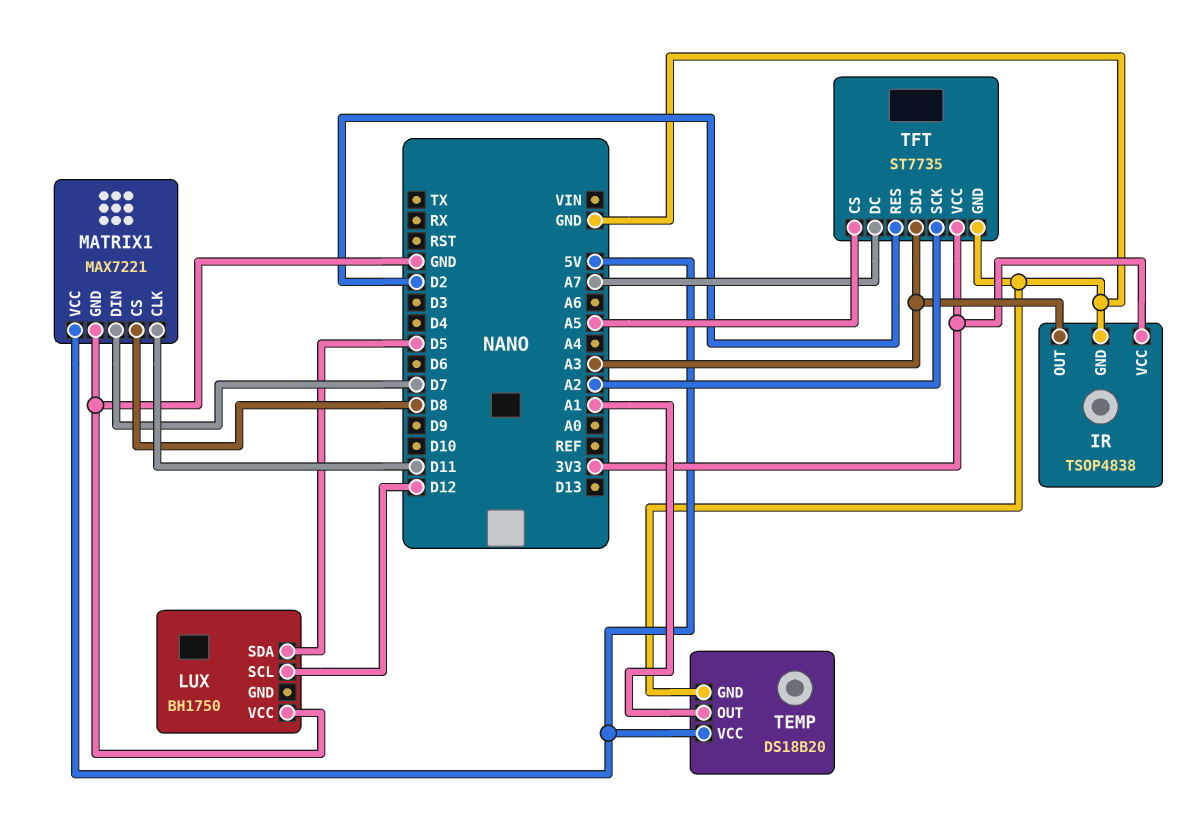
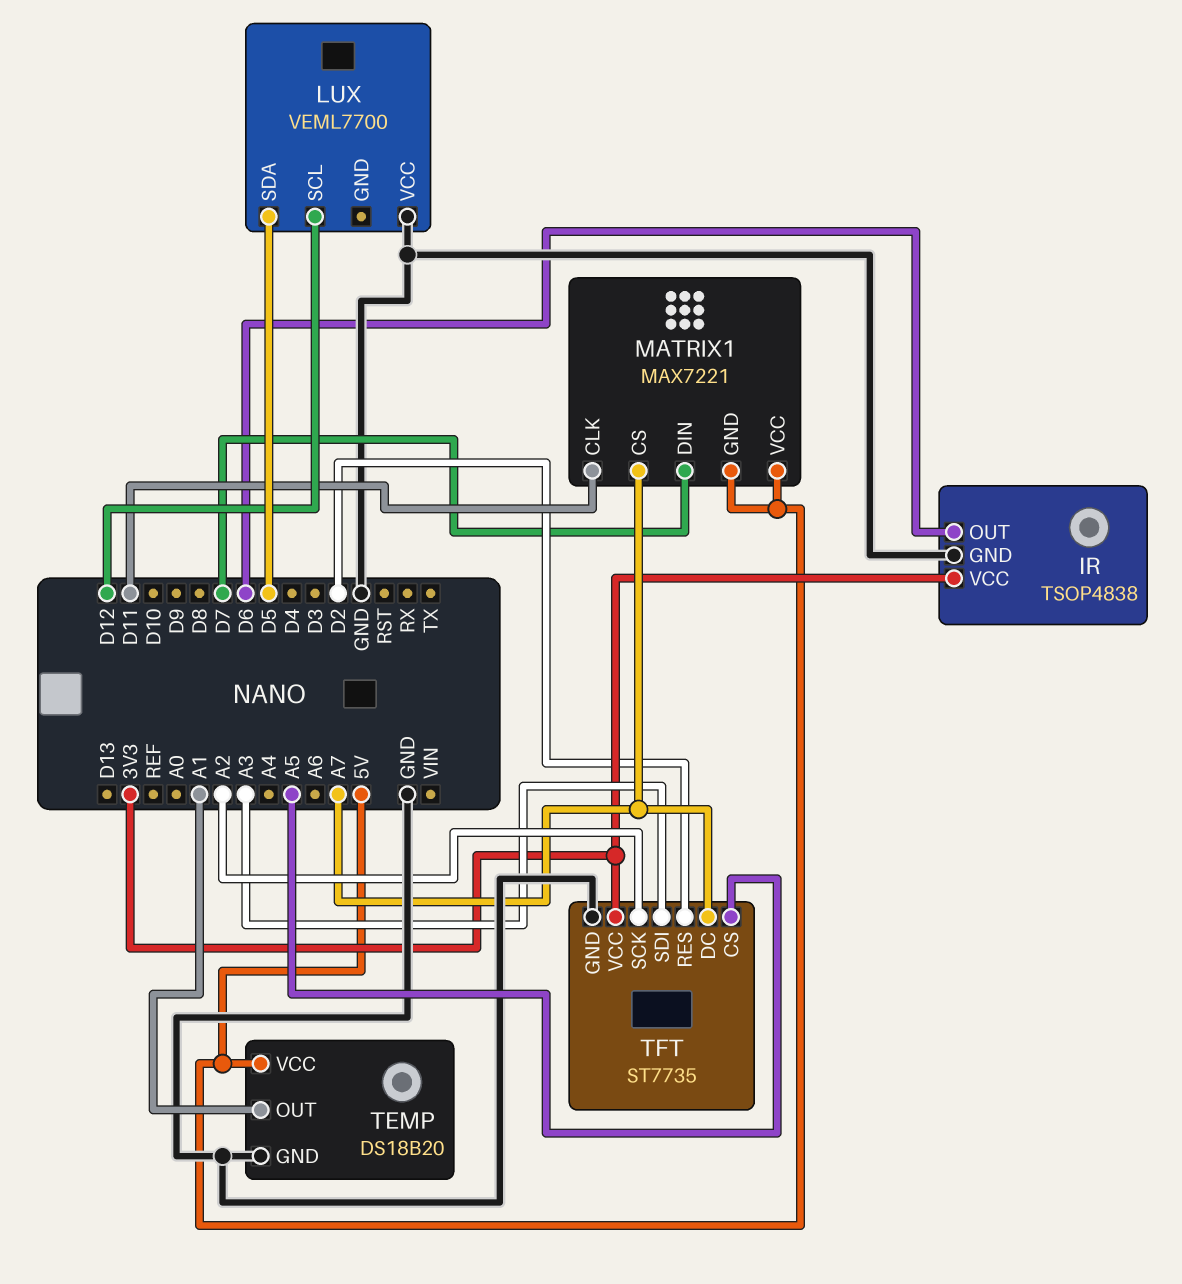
IR pin OUT: A3 -> D6
LUX: BH1750 -> VEML7700
MATRIX1 pin CS: D8 -> A7
MATRIX1 pin GND: GND -> 5V

